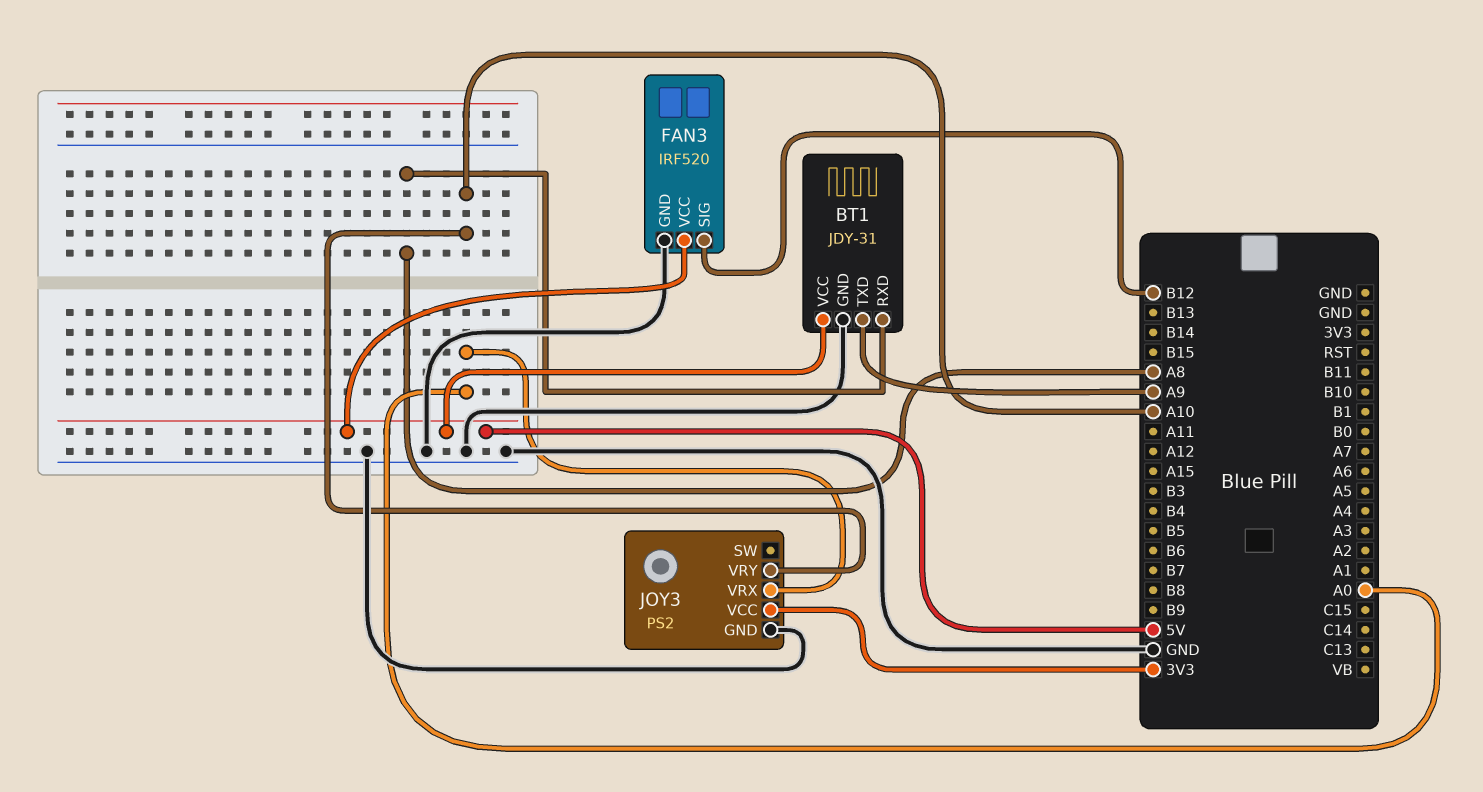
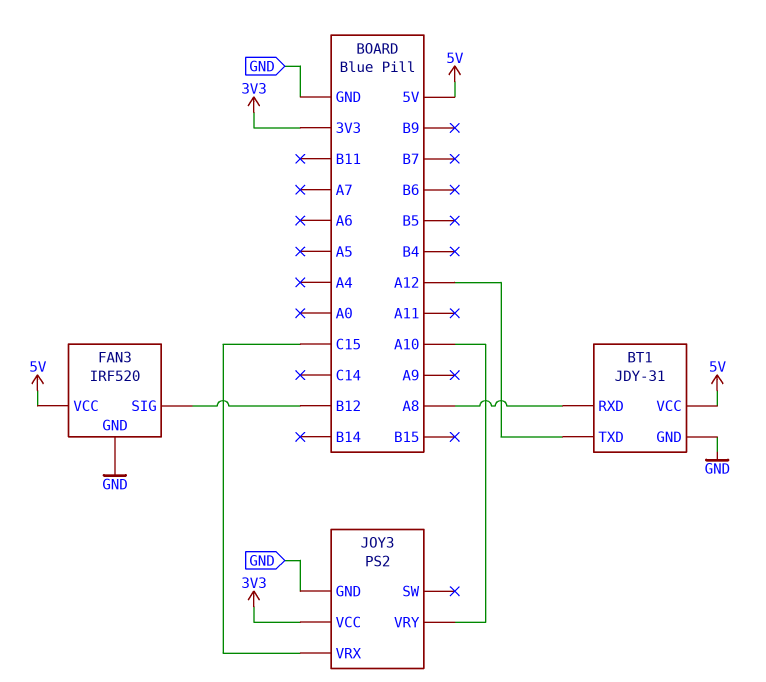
BT1 pin TXD: A9 -> A12
JOY3 pin VRX: A0 -> C15

